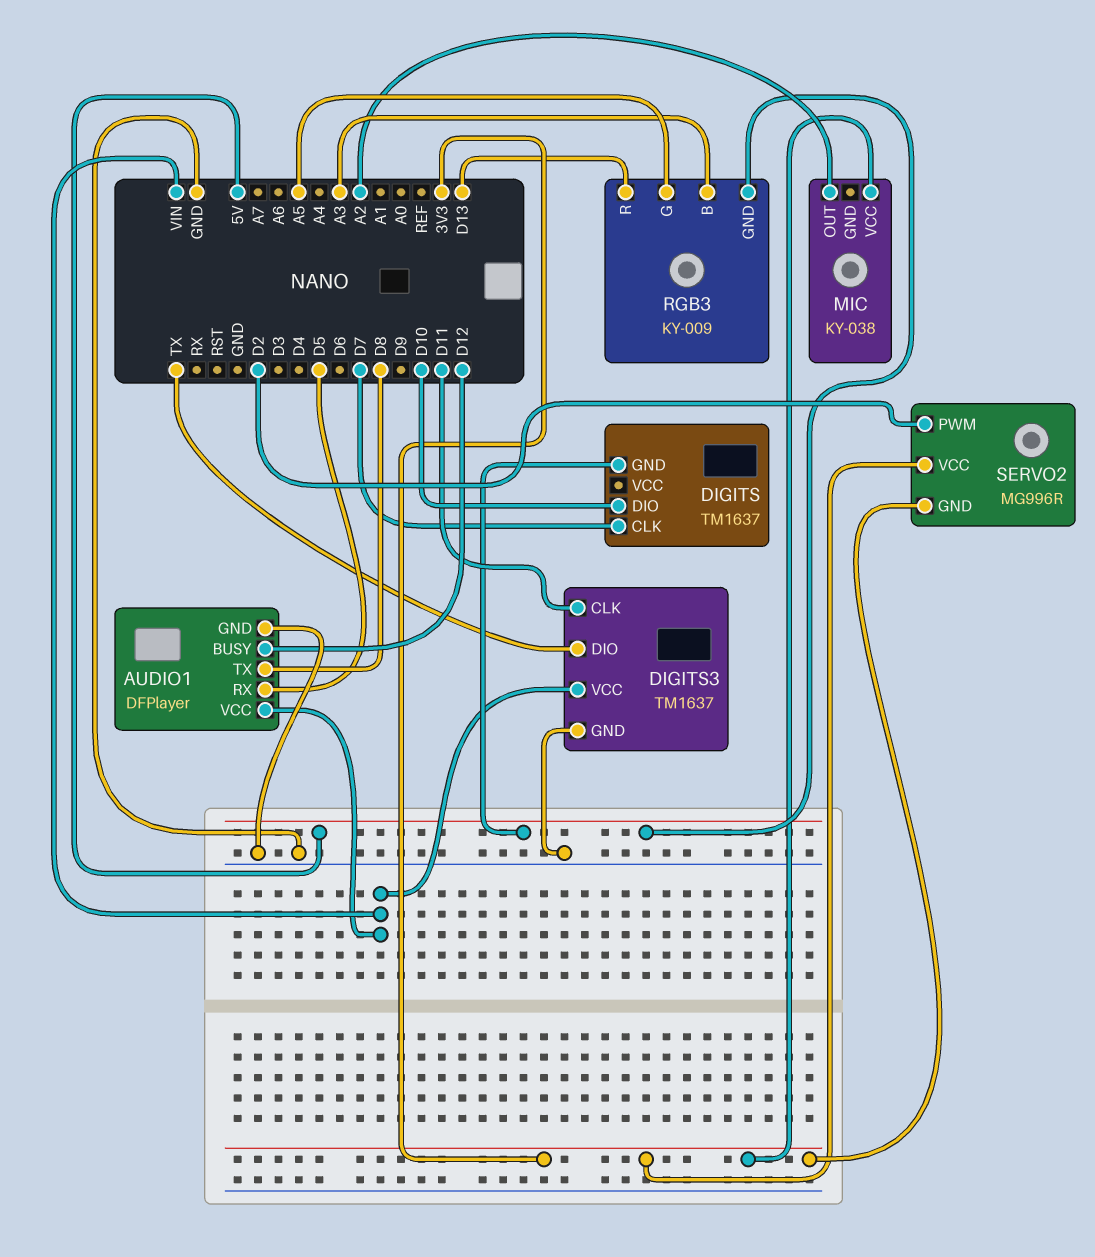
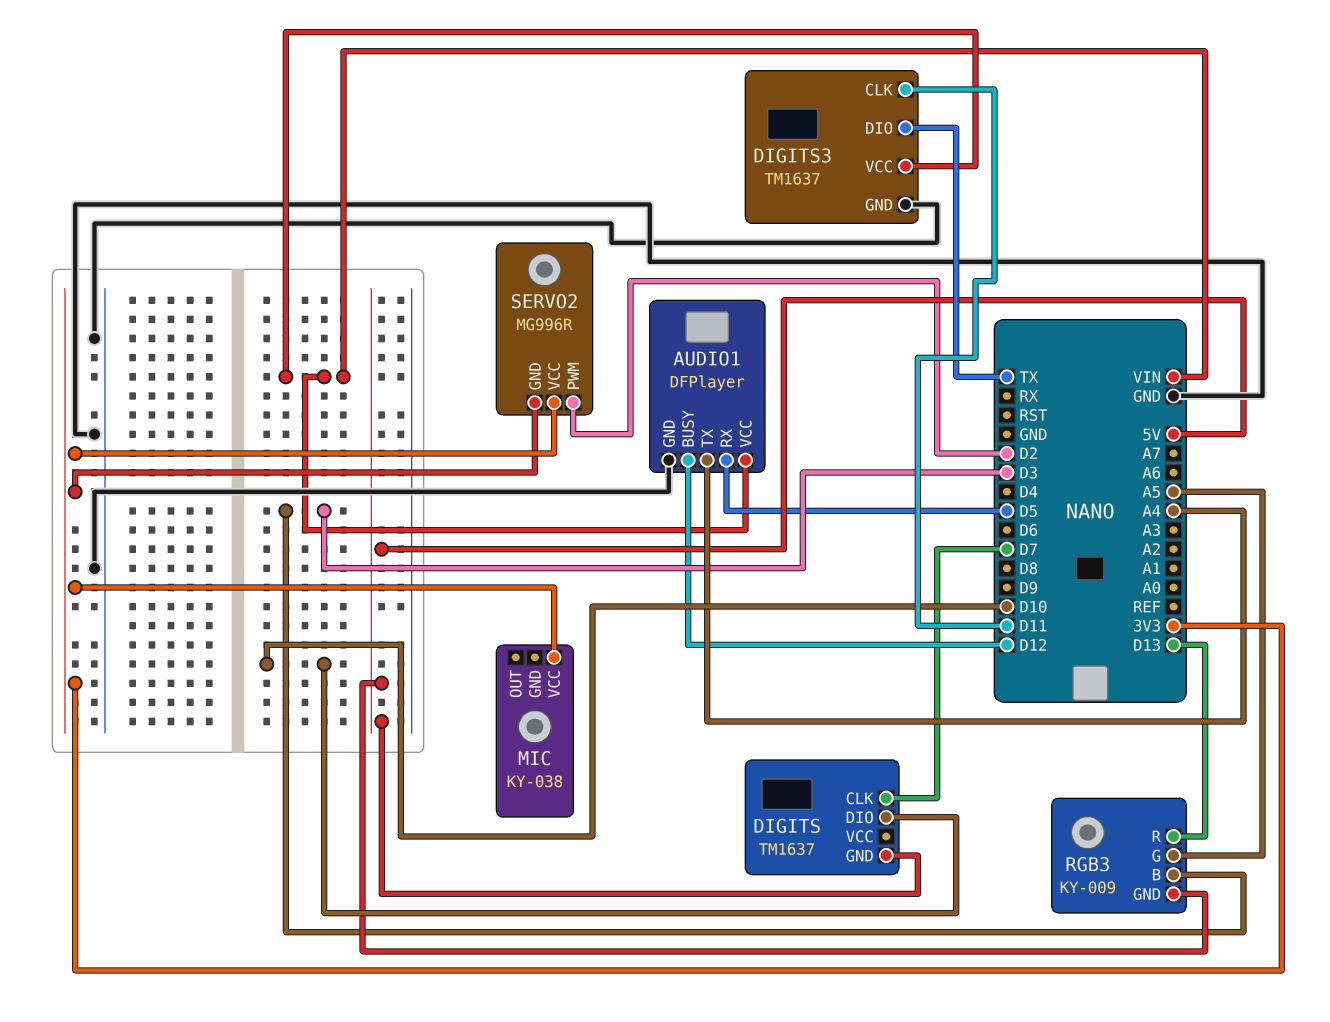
AUDIO1 pin TX: D8 -> A4
MIC pin OUT: A2 -> none
RGB3 pin B: A3 -> D3

